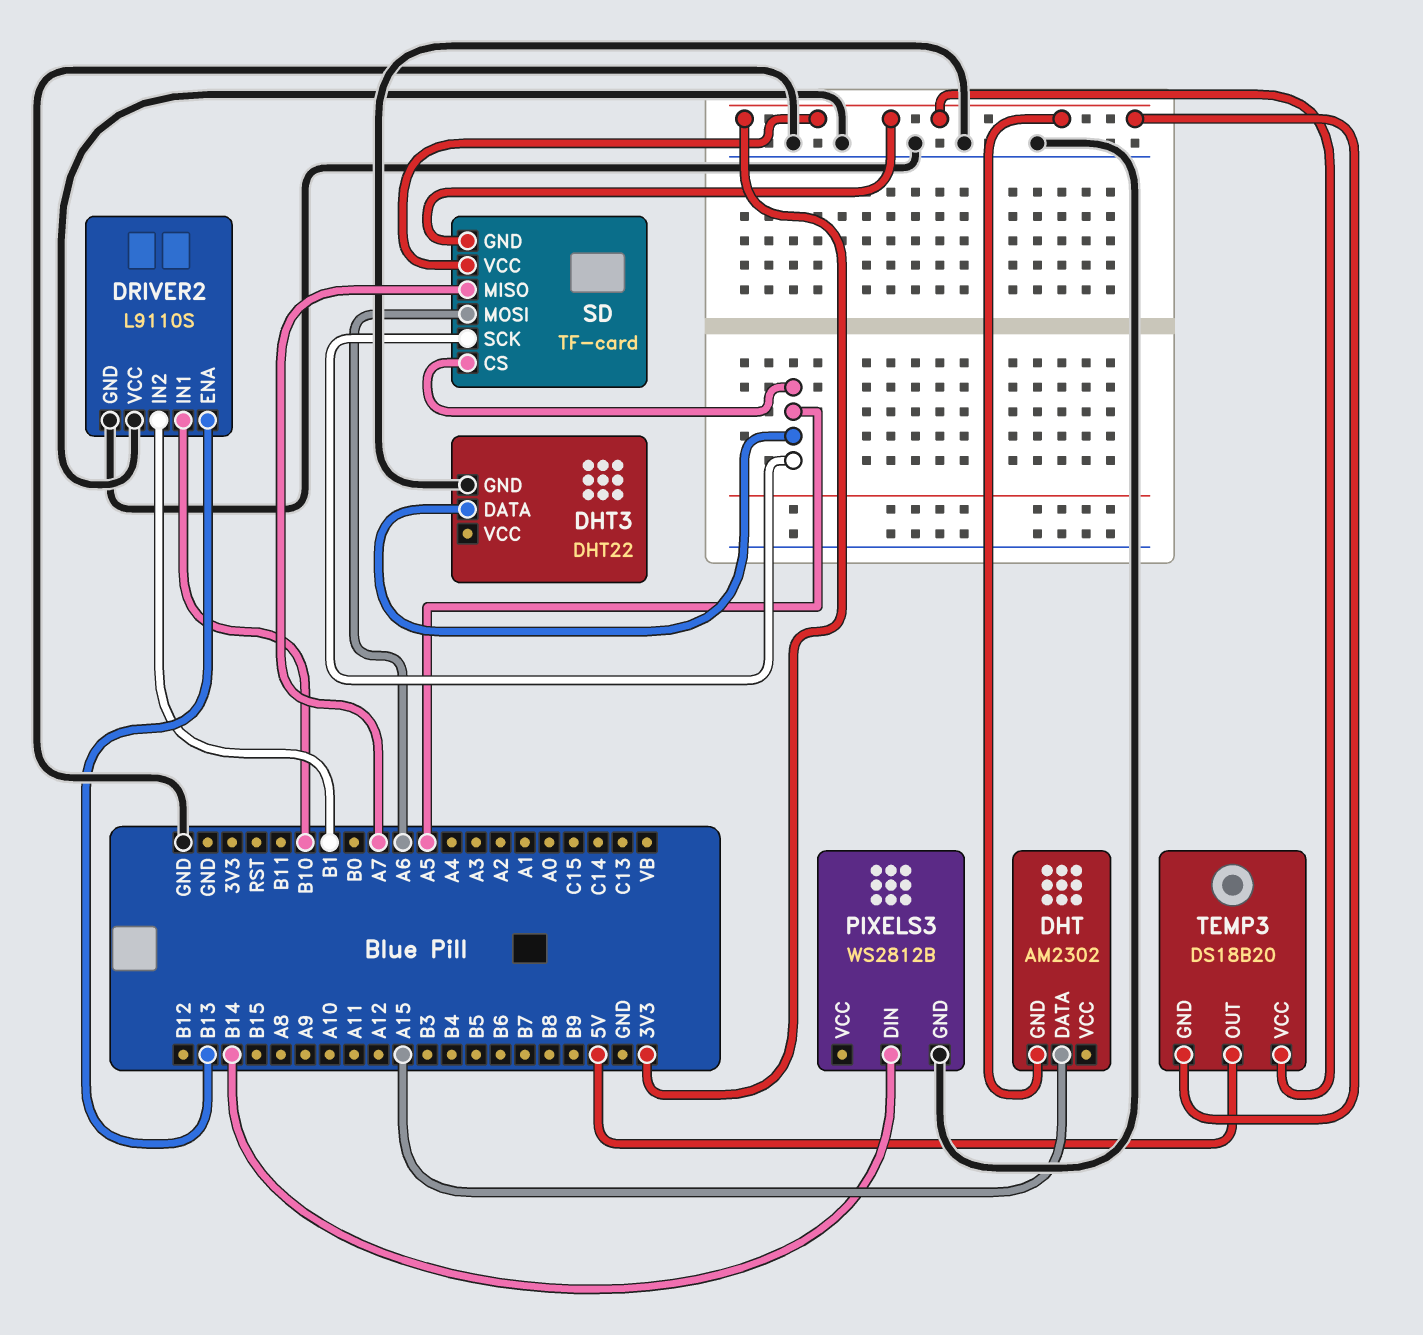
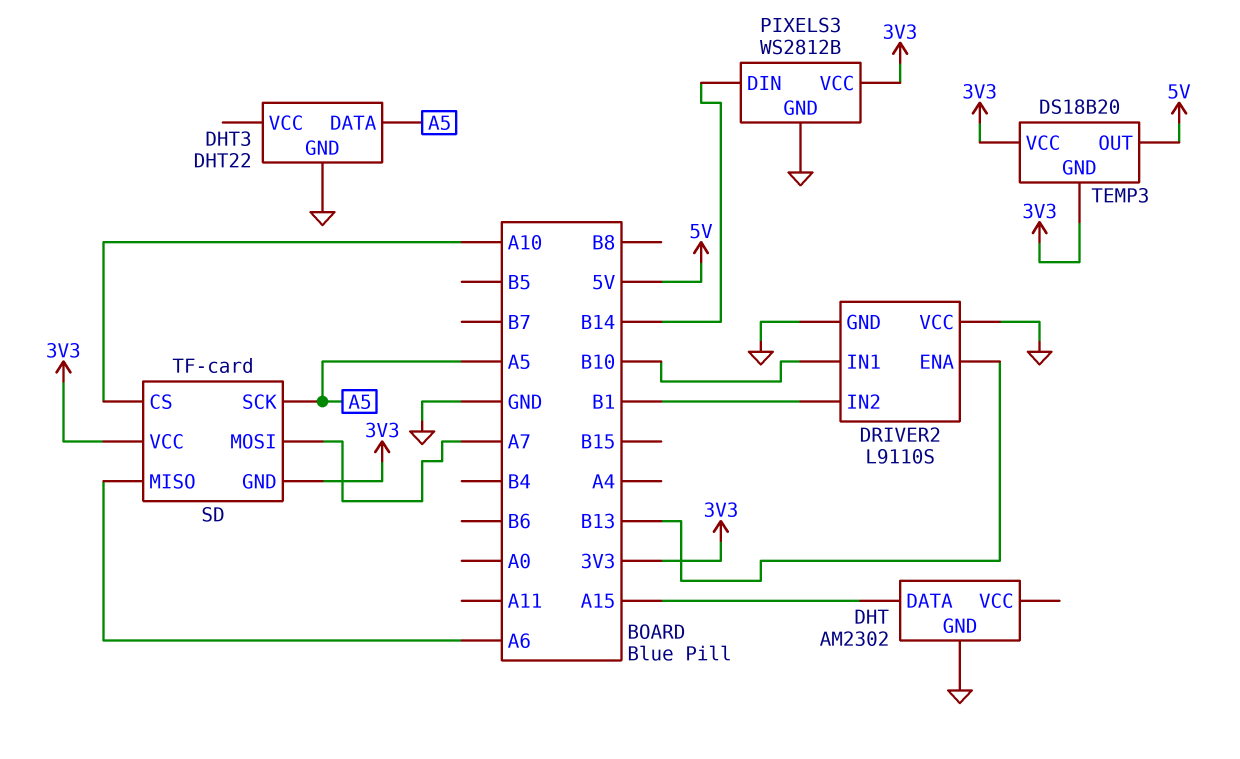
DHT pin GND: 3V3 -> GND
PIXELS3 pin VCC: none -> 3V3
SD pin CS: A5 -> A10
SD pin MISO: A7 -> A6
SD pin MOSI: A6 -> A7

